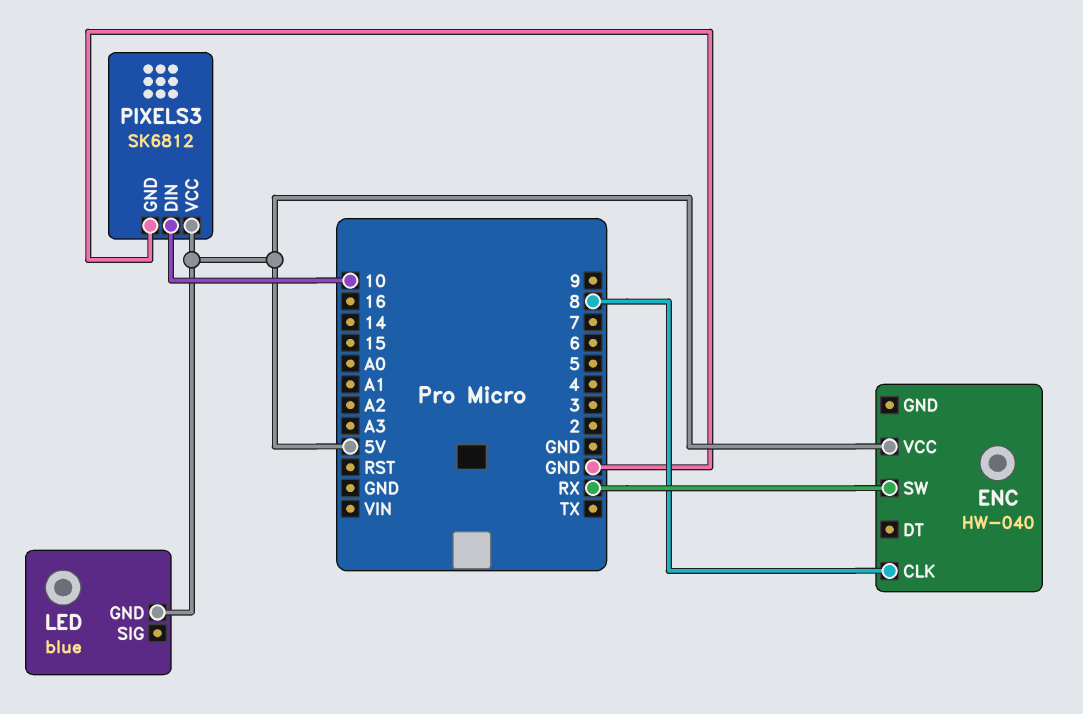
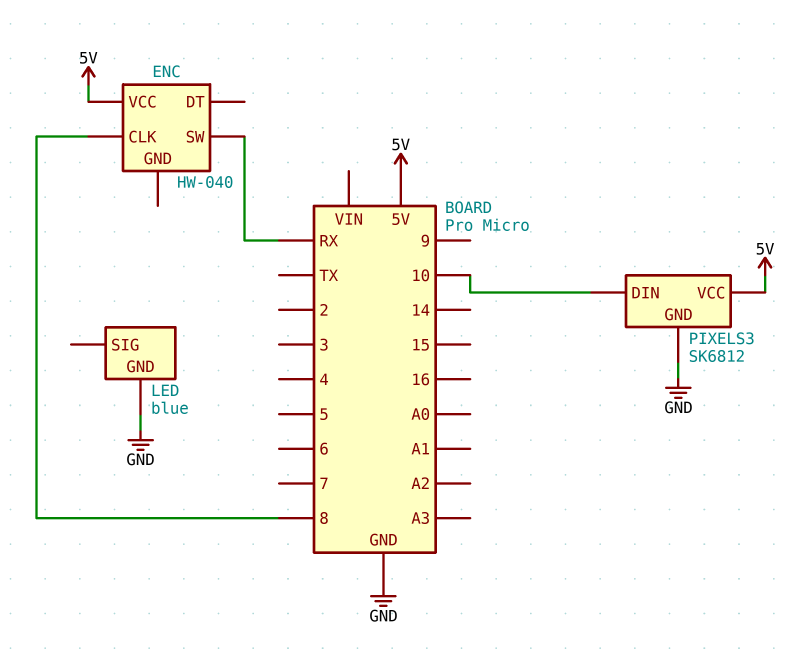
LED pin GND: 5V -> GND

